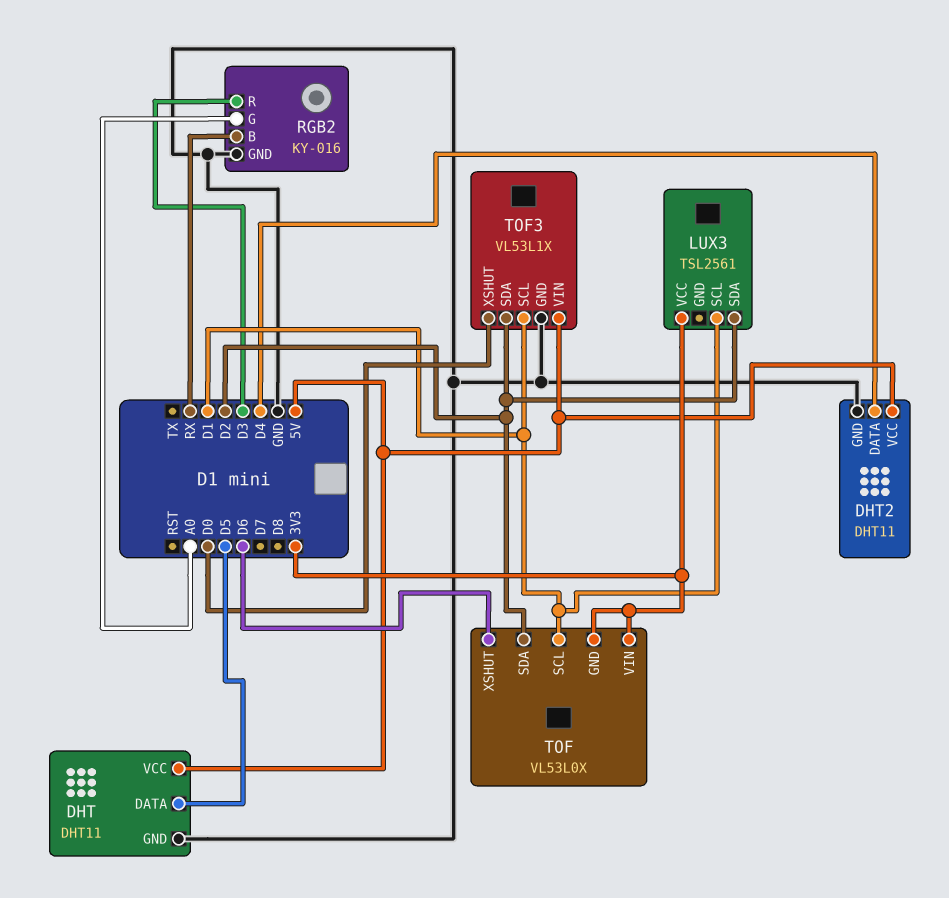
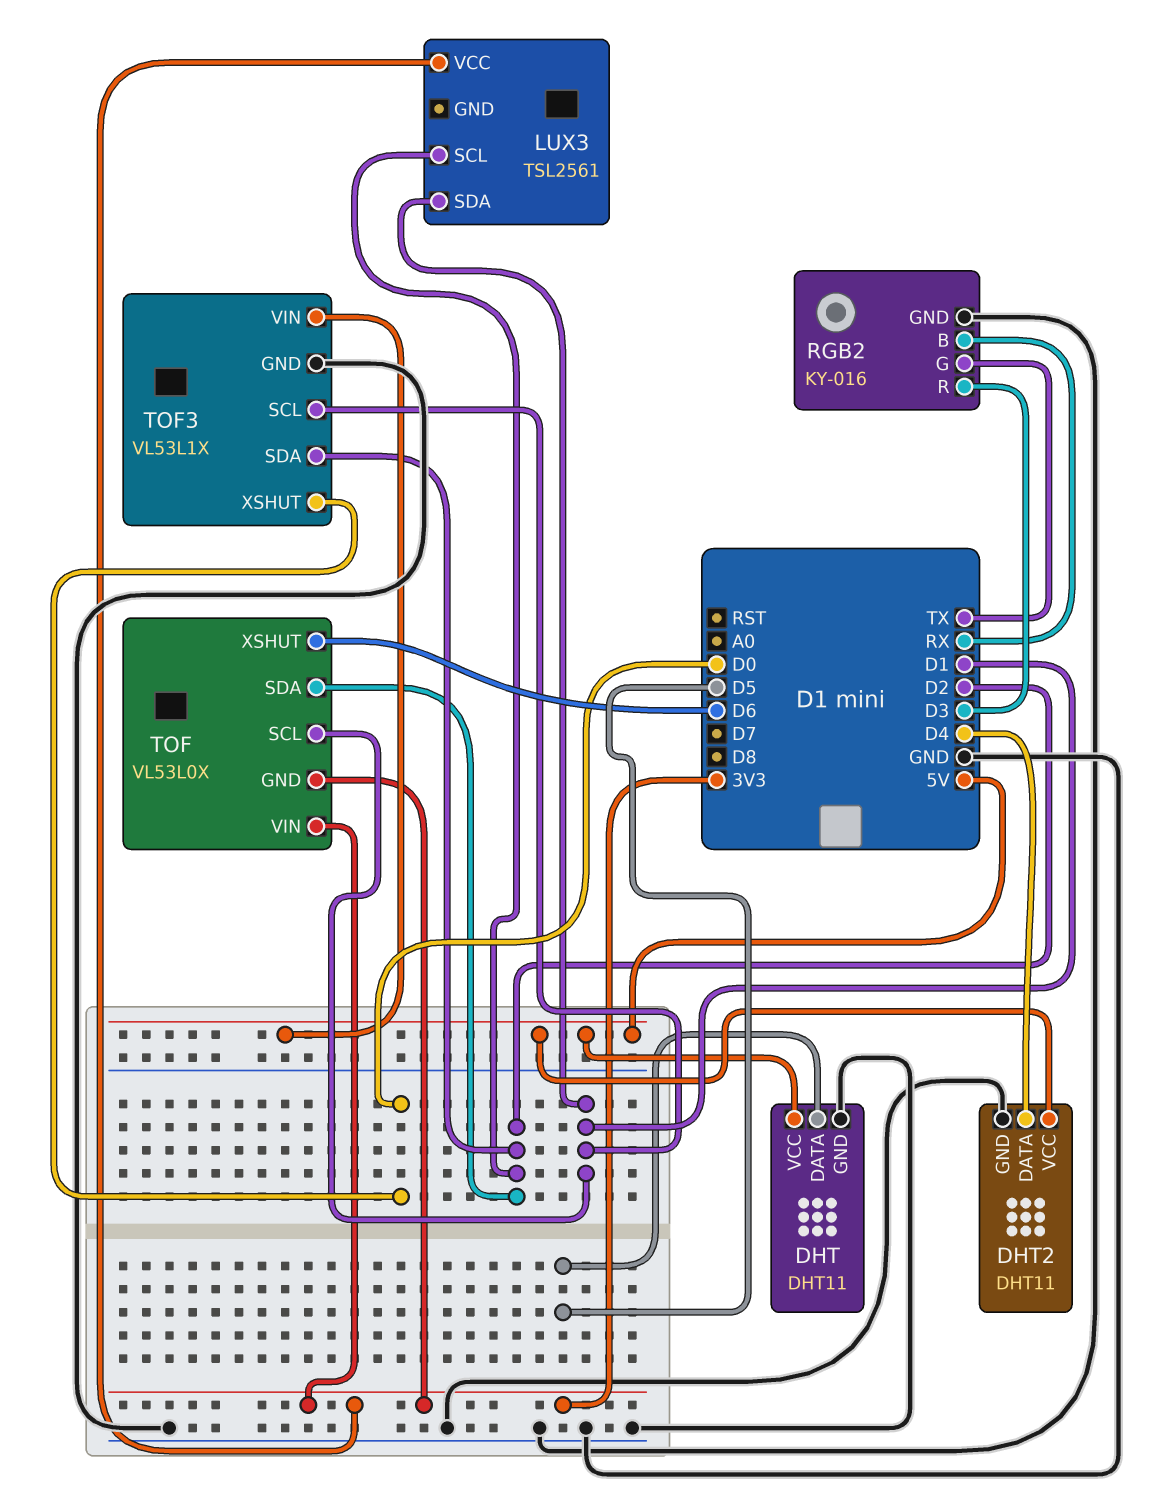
LUX3 pin SCL: D1 -> D2
LUX3 pin SDA: D2 -> D1
RGB2 pin G: A0 -> TX

